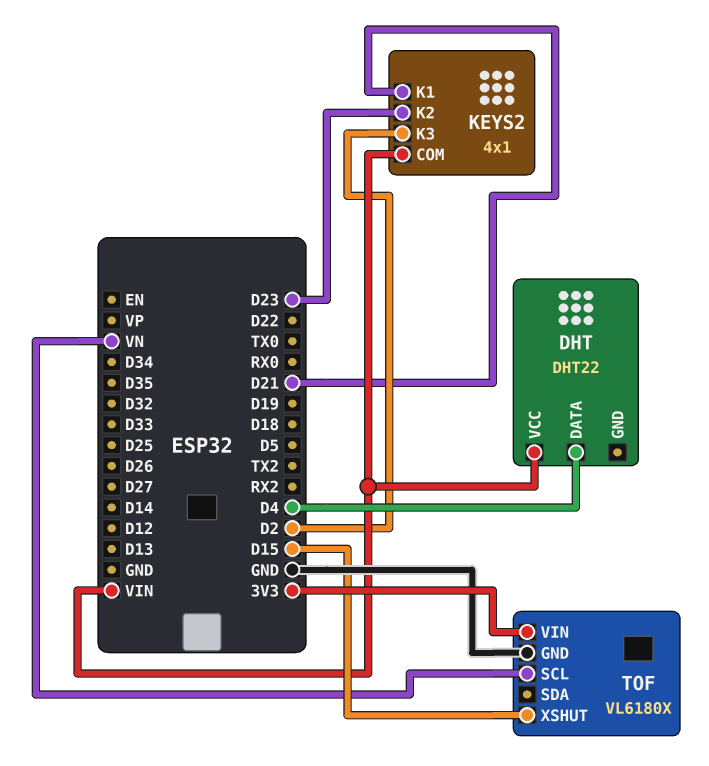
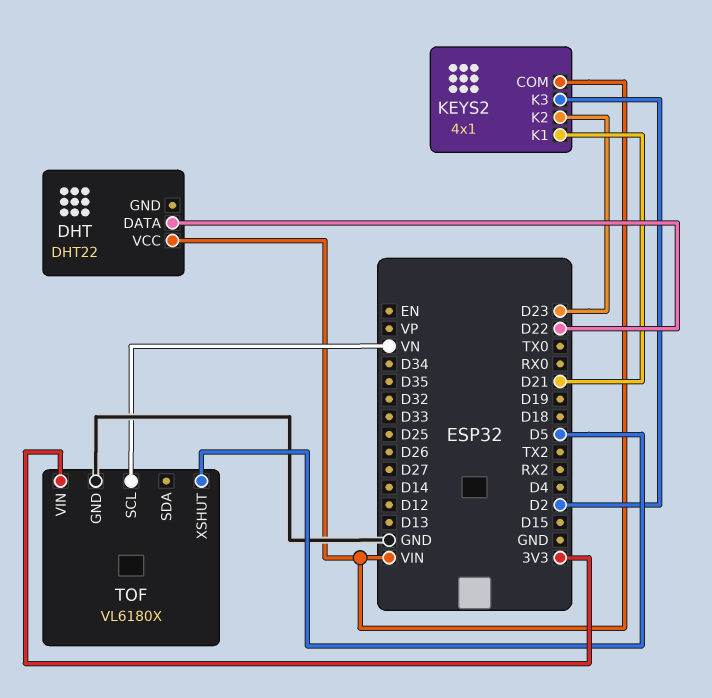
DHT pin DATA: D4 -> D22
TOF pin XSHUT: D15 -> D5

